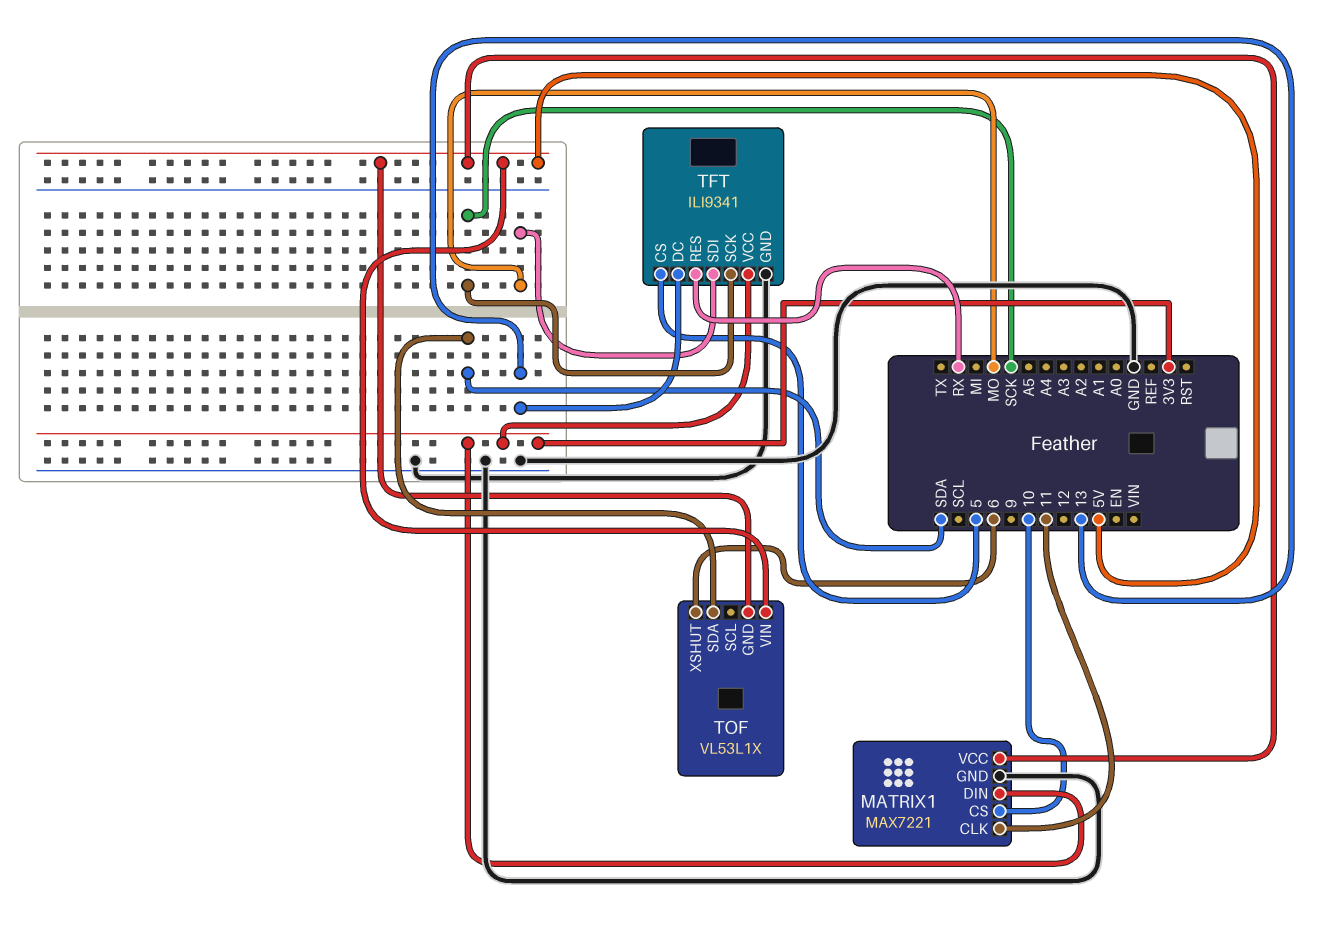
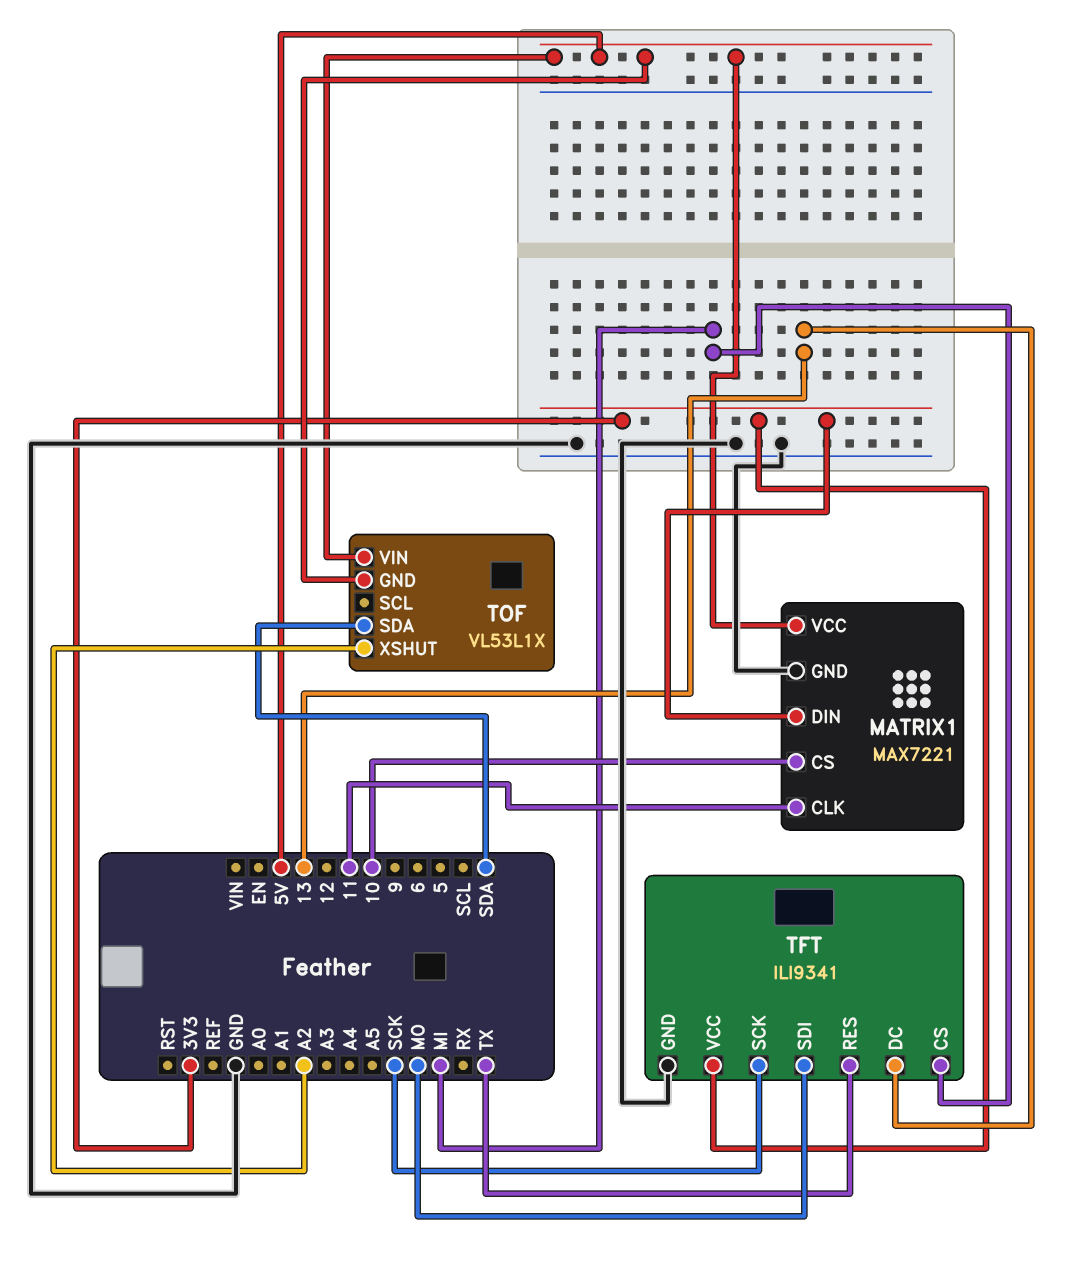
TFT pin CS: 5 -> MI
TFT pin RES: RX -> TX
TOF pin XSHUT: 6 -> A2

